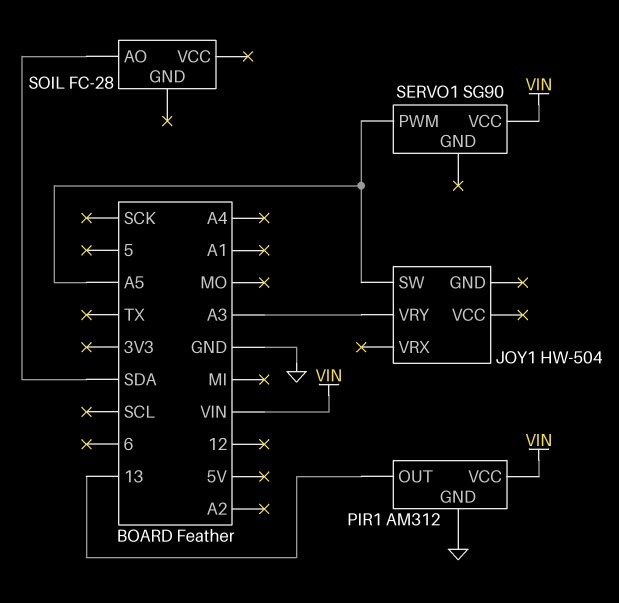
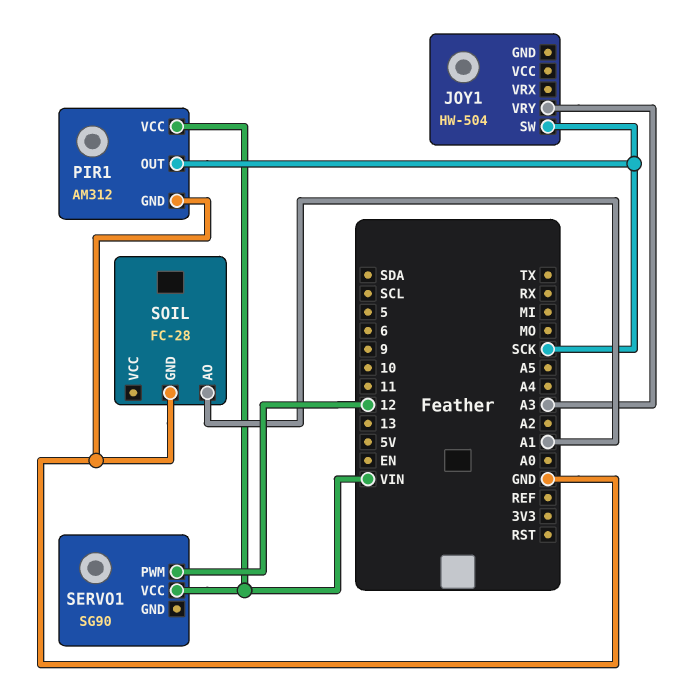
JOY1 pin SW: A5 -> SCK
PIR1 pin OUT: 13 -> SCK
SERVO1 pin PWM: A5 -> 12
SOIL pin AO: SDA -> A1
SOIL pin GND: none -> GND

